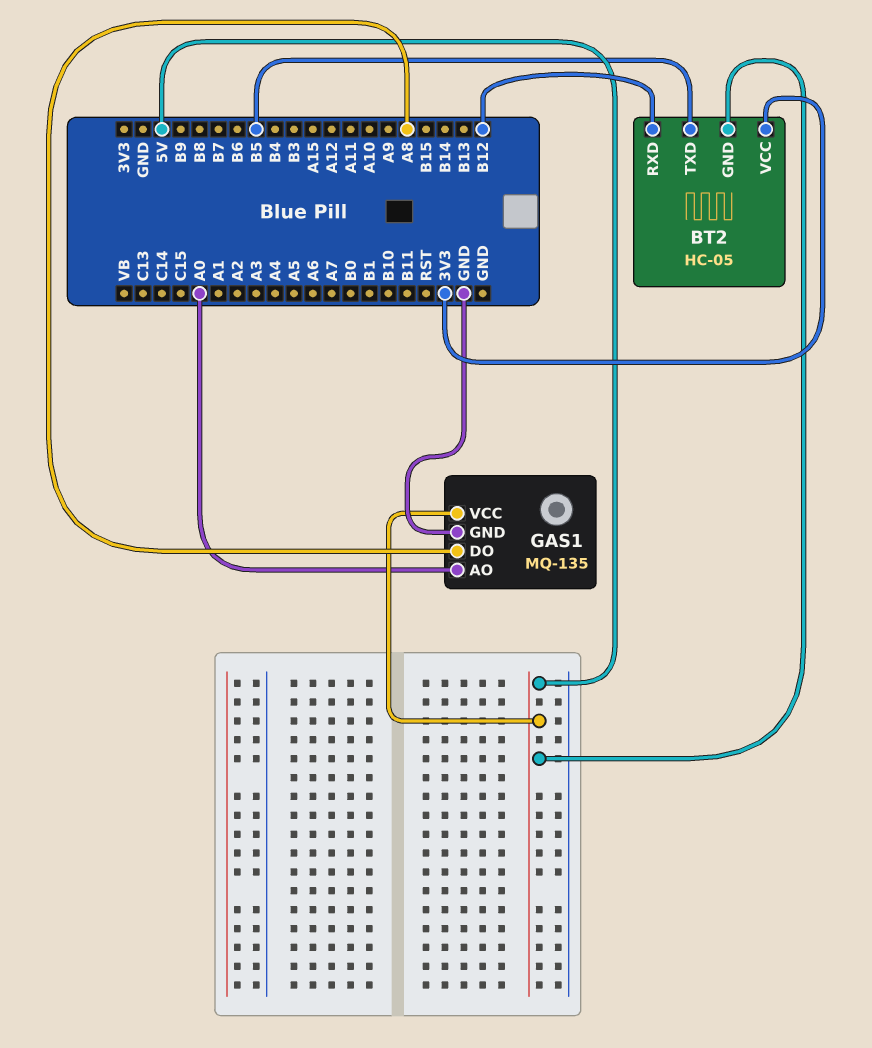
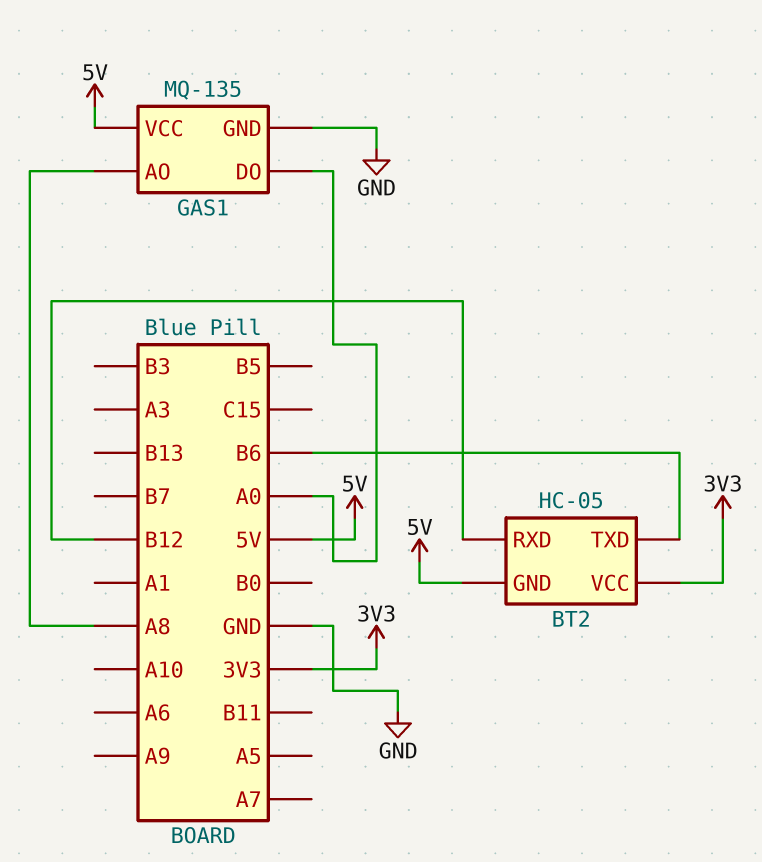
BT2 pin TXD: B5 -> B6
GAS1 pin AO: A0 -> A8
GAS1 pin DO: A8 -> A0

